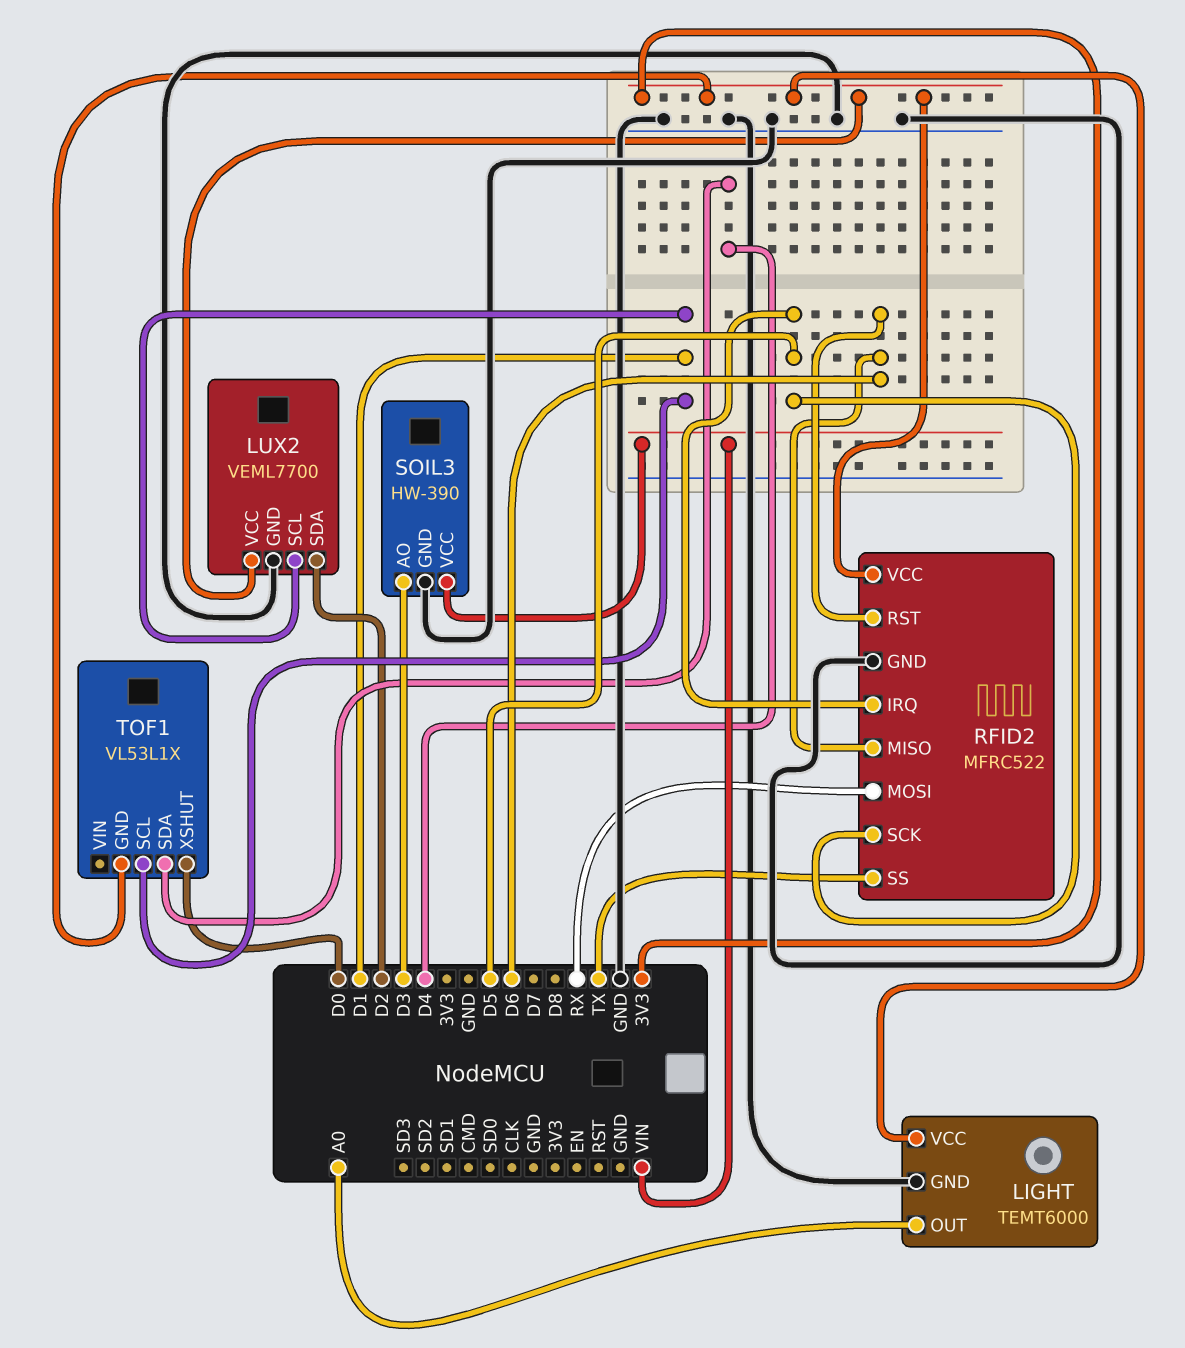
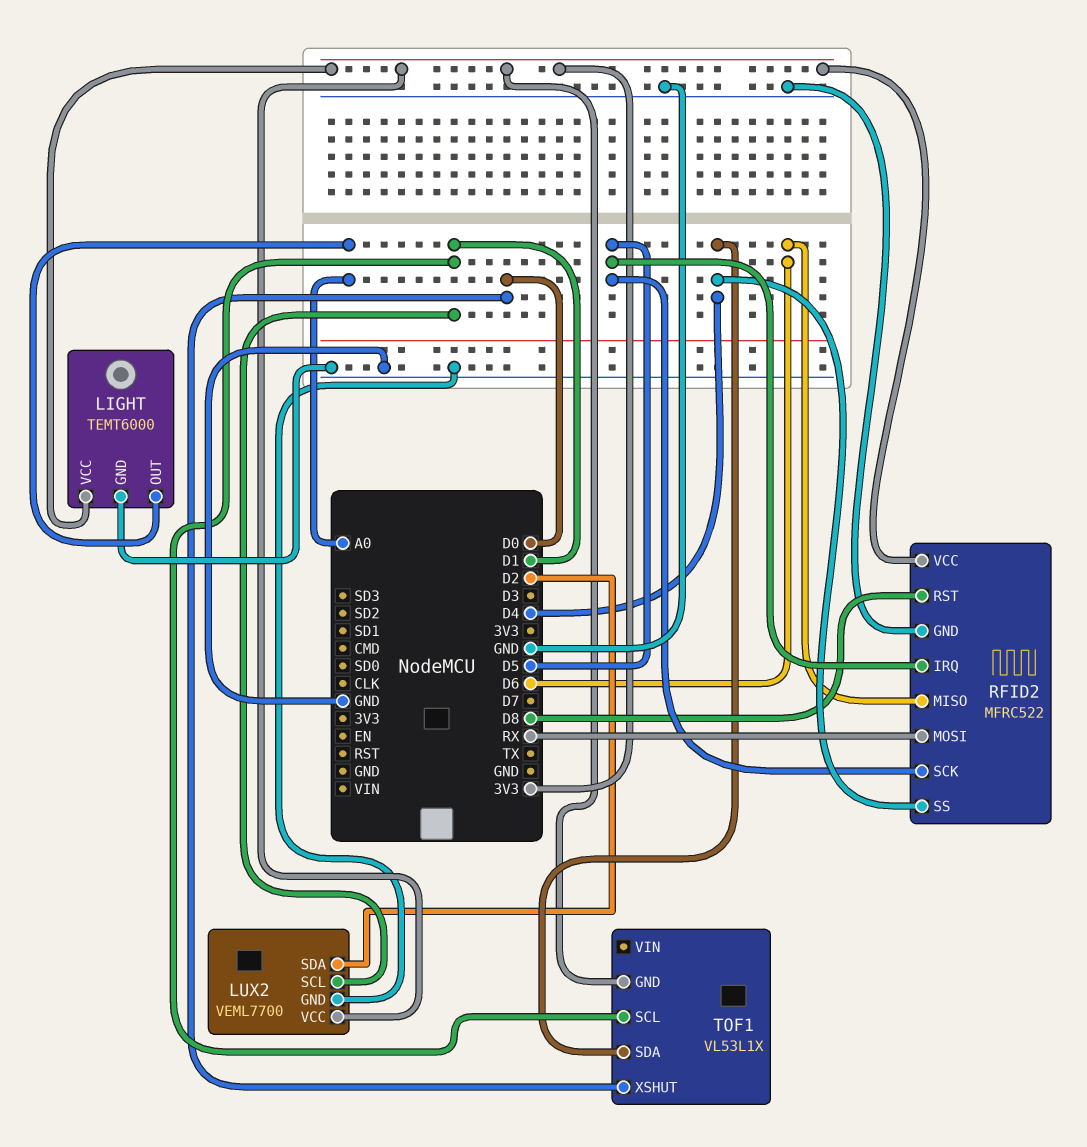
RFID2 pin RST: D6 -> D8
RFID2 pin SS: TX -> D4
SOIL3: HW-390 -> none
SOIL3 pin AO: D3 -> none
SOIL3 pin GND: GND -> none
SOIL3 pin VCC: VIN -> none

